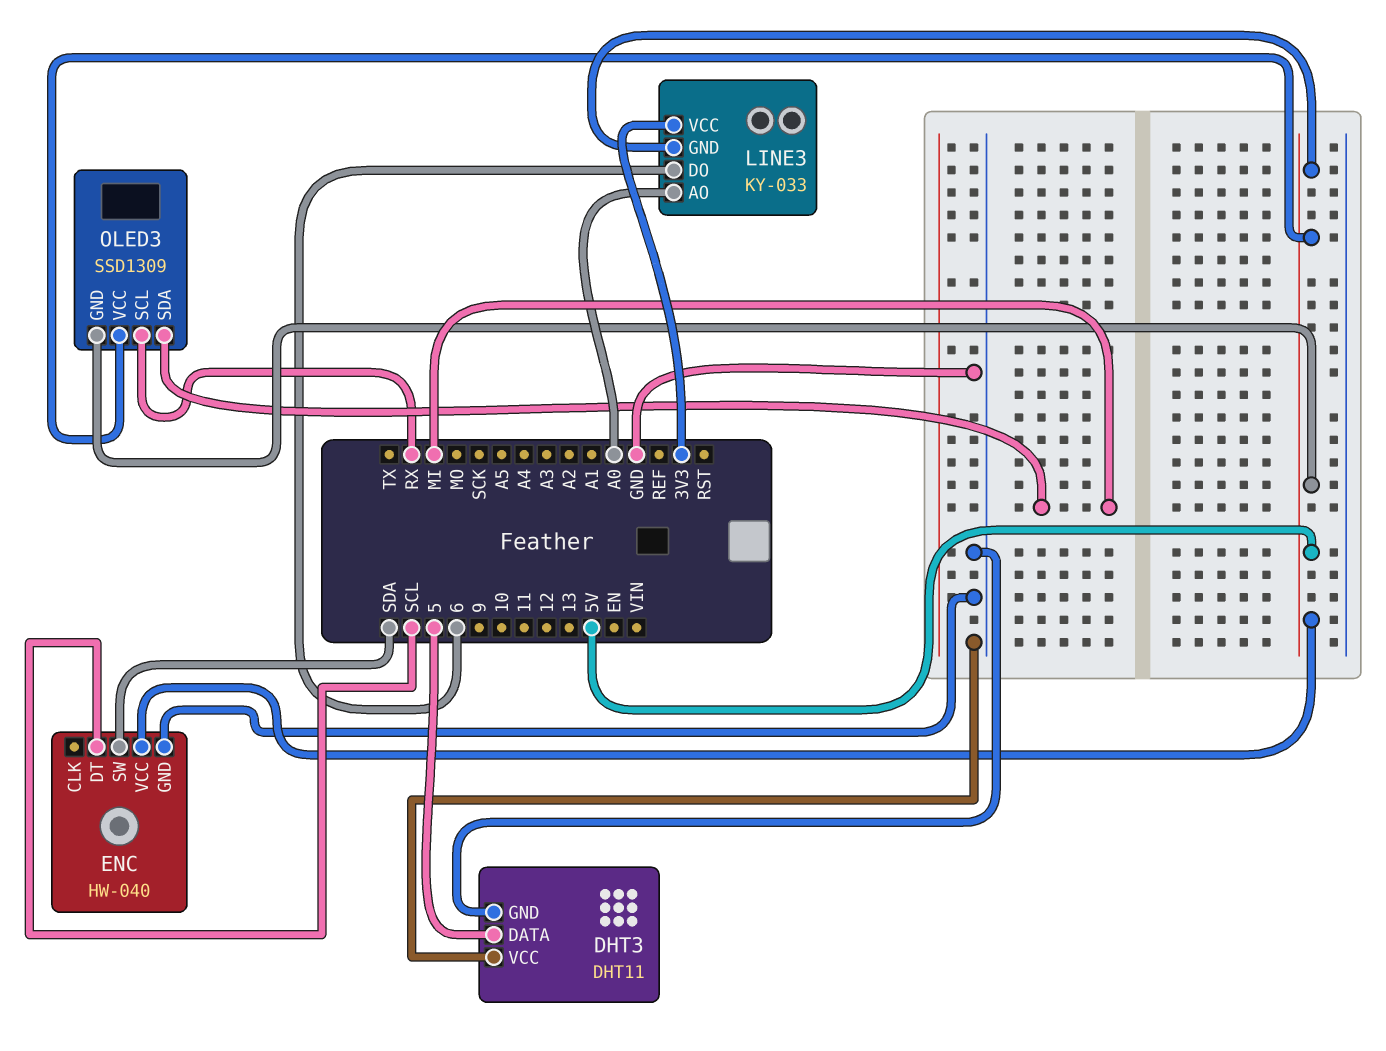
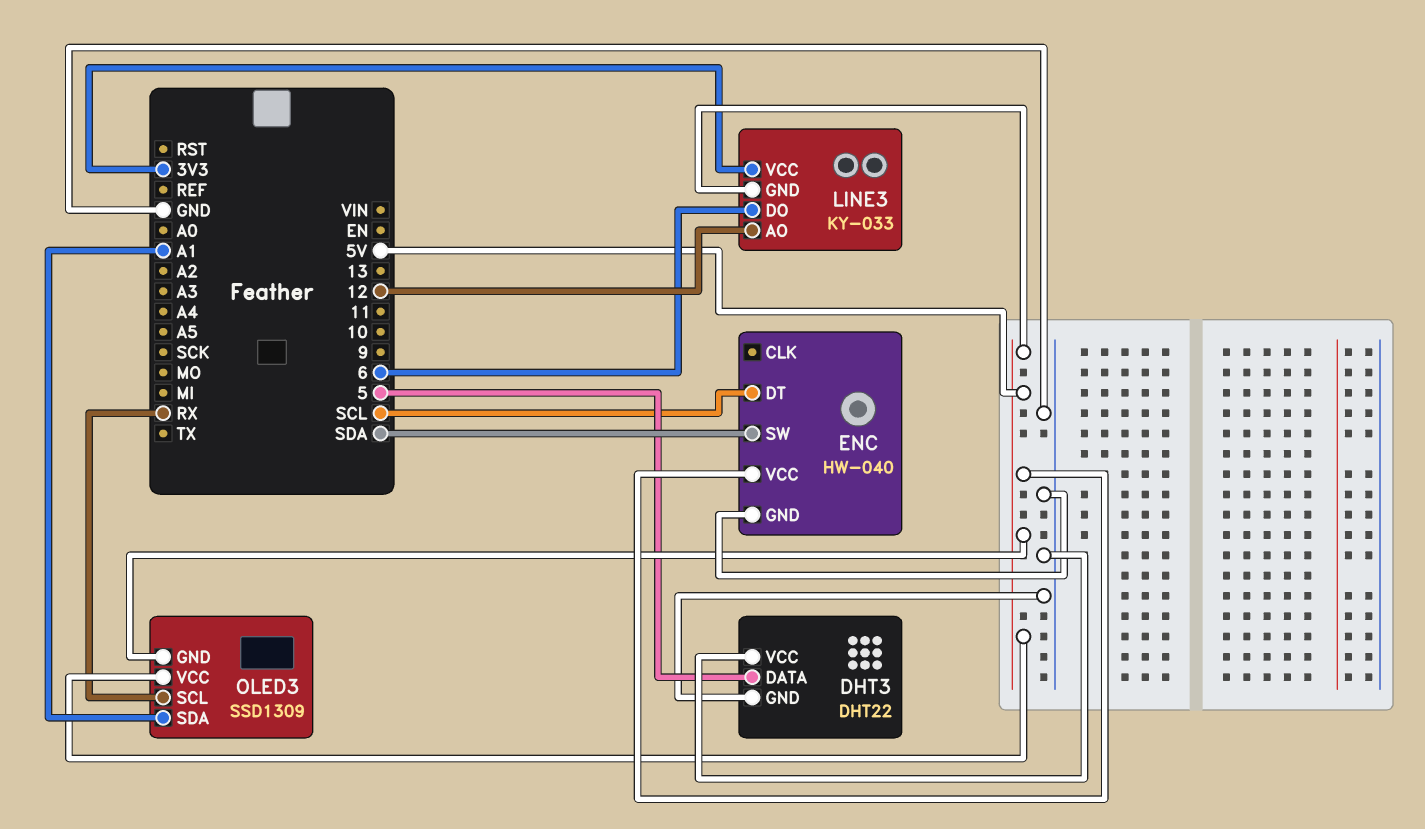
DHT3: DHT11 -> DHT22
LINE3 pin AO: A0 -> 12
OLED3 pin SDA: MI -> A1

